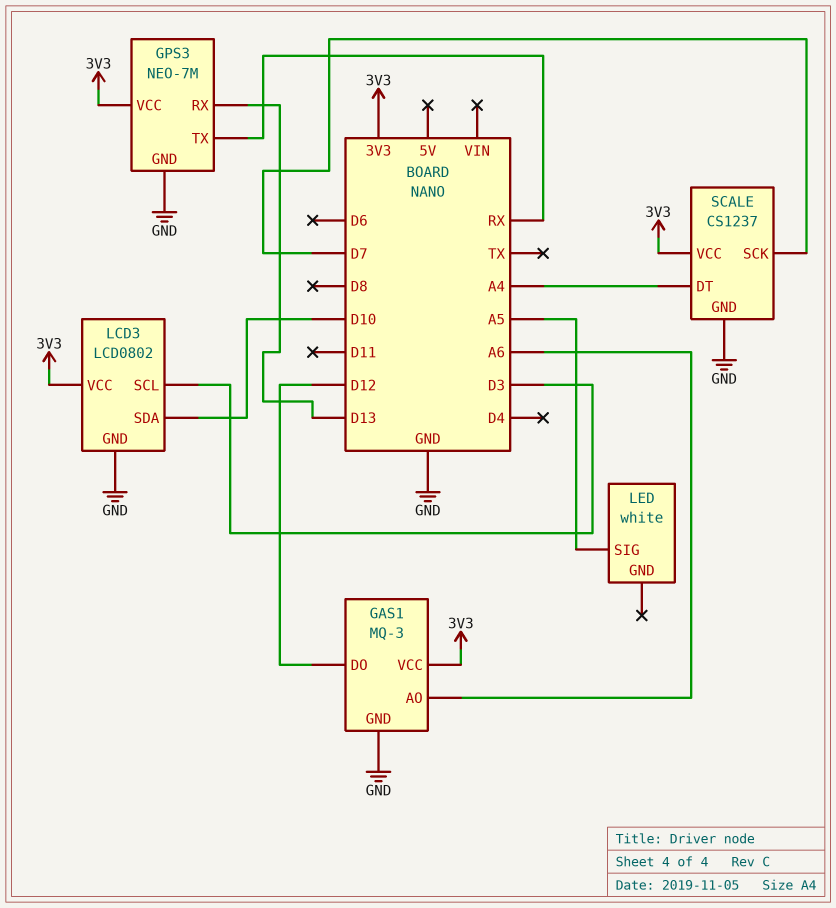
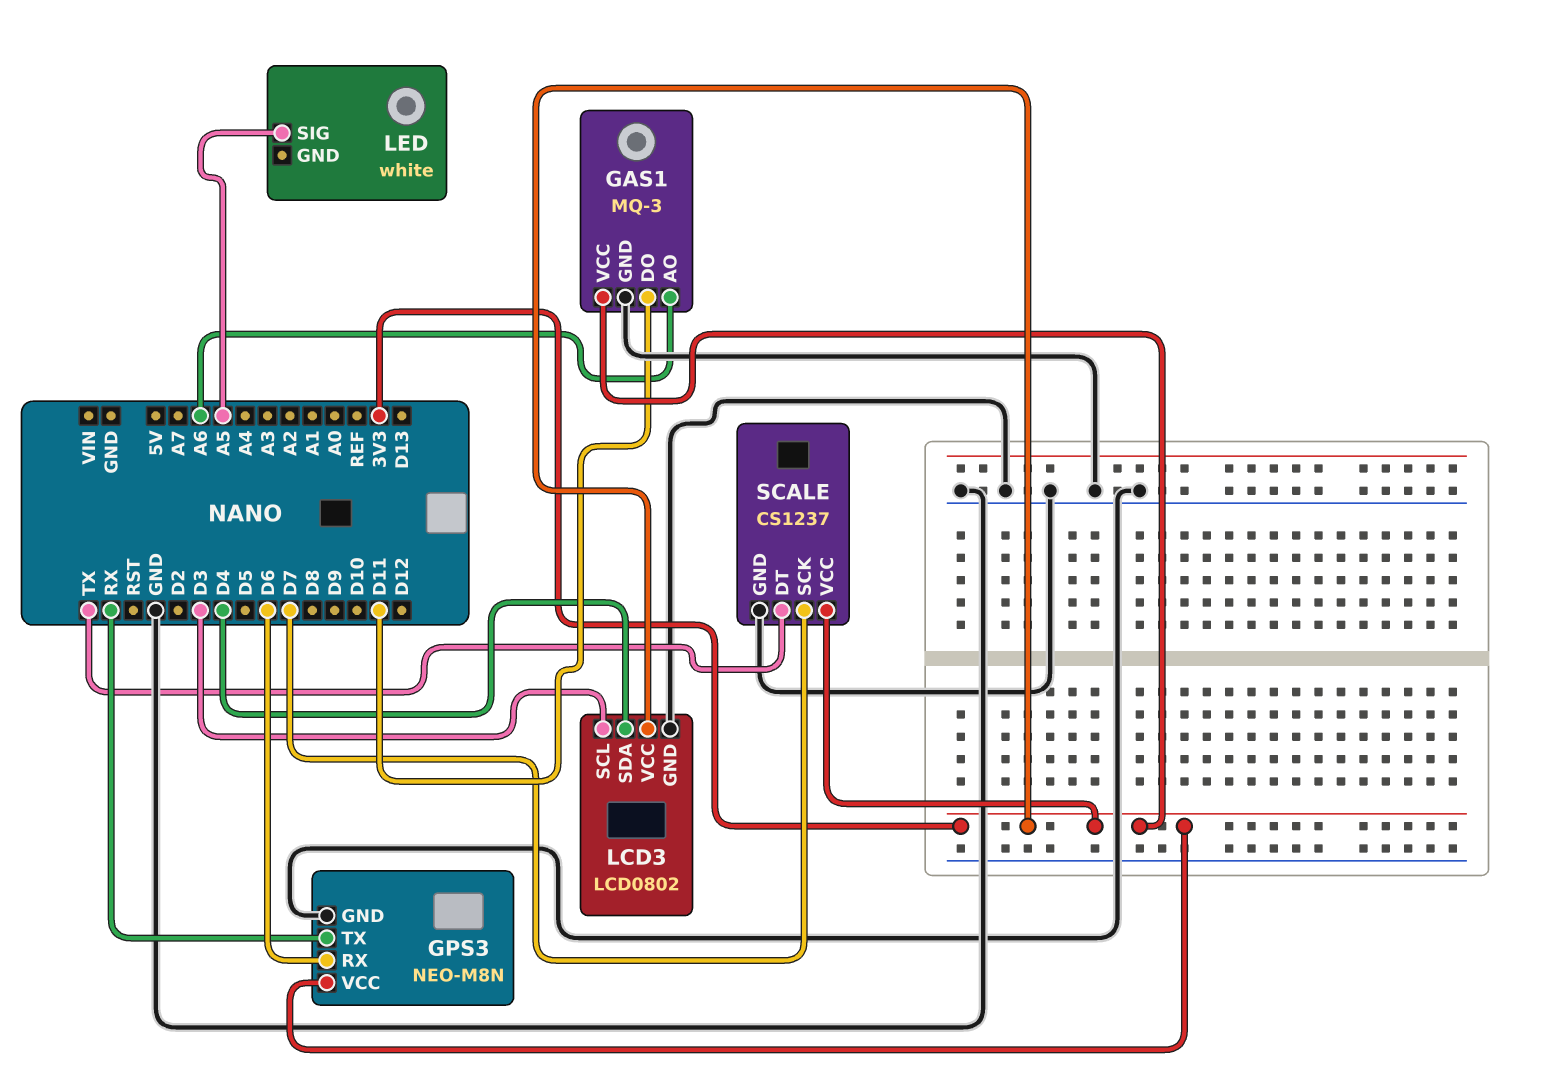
GAS1 pin DO: D12 -> D11
GPS3: NEO-7M -> NEO-M8N
GPS3 pin RX: D13 -> D6
LCD3 pin SDA: D10 -> D4
SCALE pin DT: A4 -> TX

